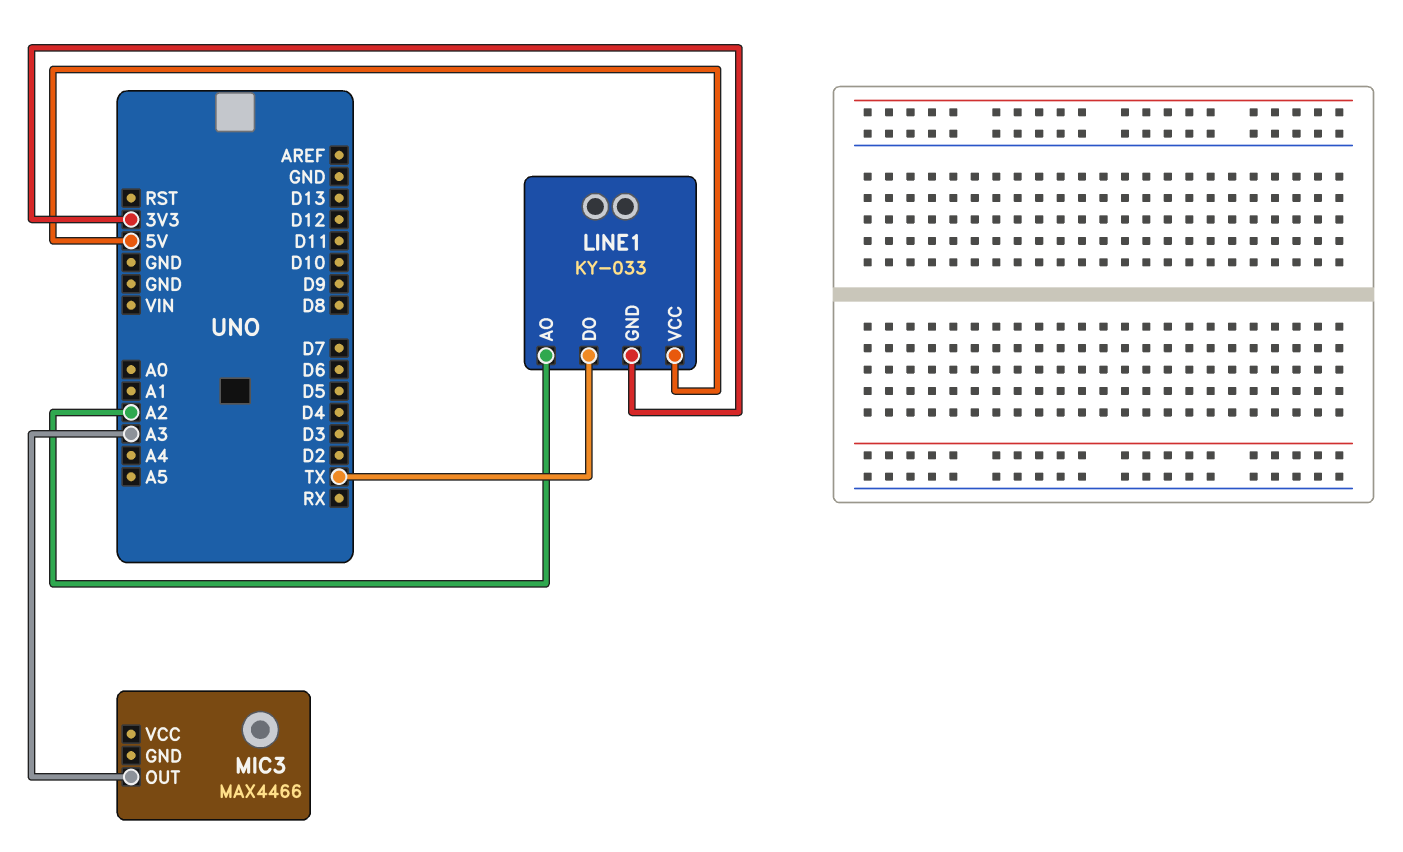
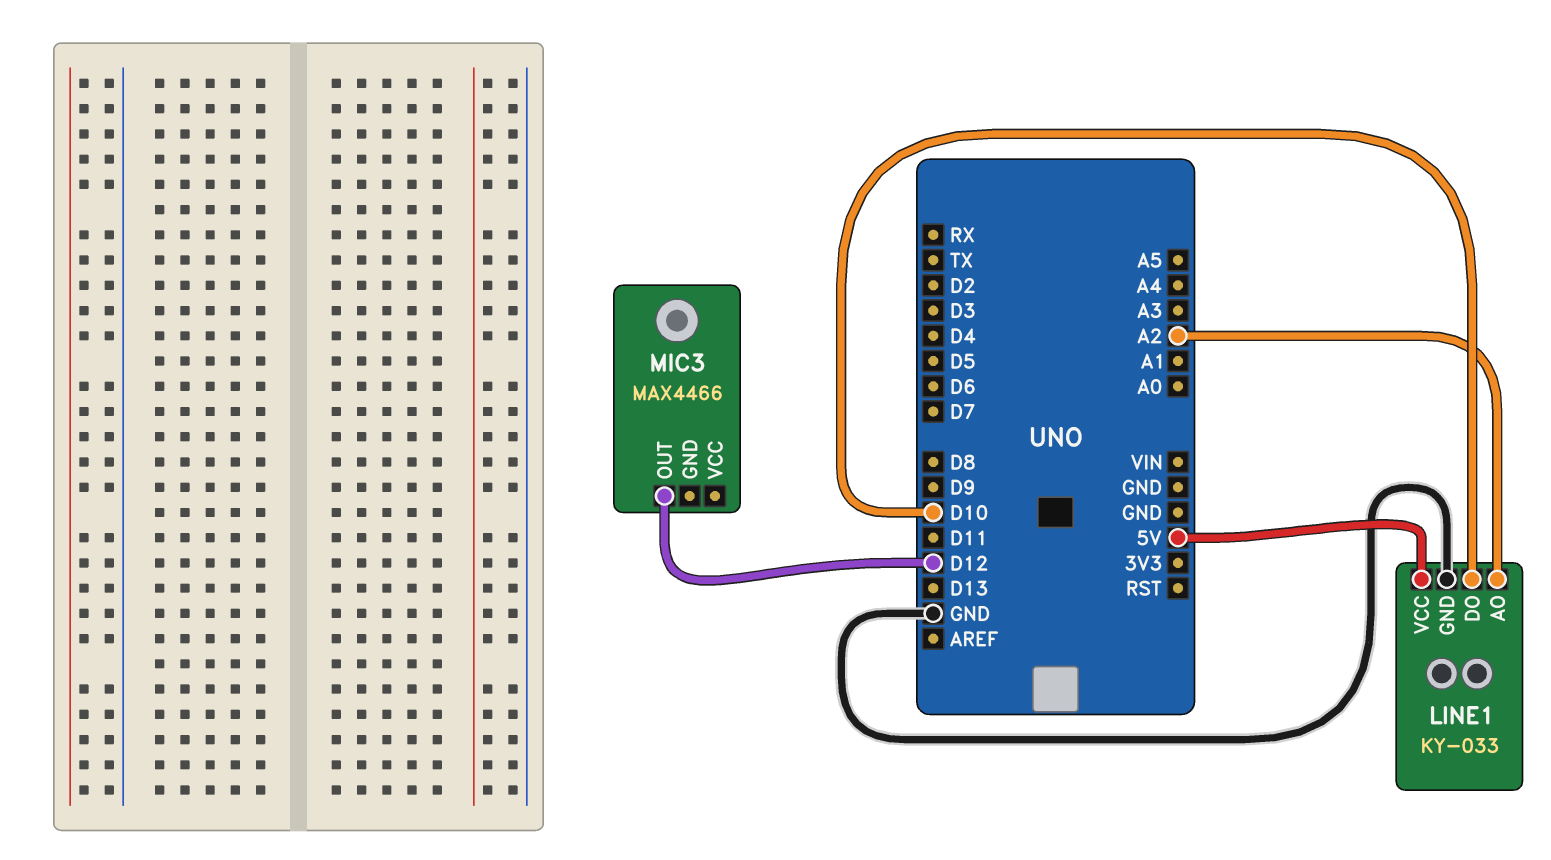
LINE1 pin DO: TX -> D10
LINE1 pin GND: 3V3 -> GND
MIC3 pin OUT: A3 -> D12

